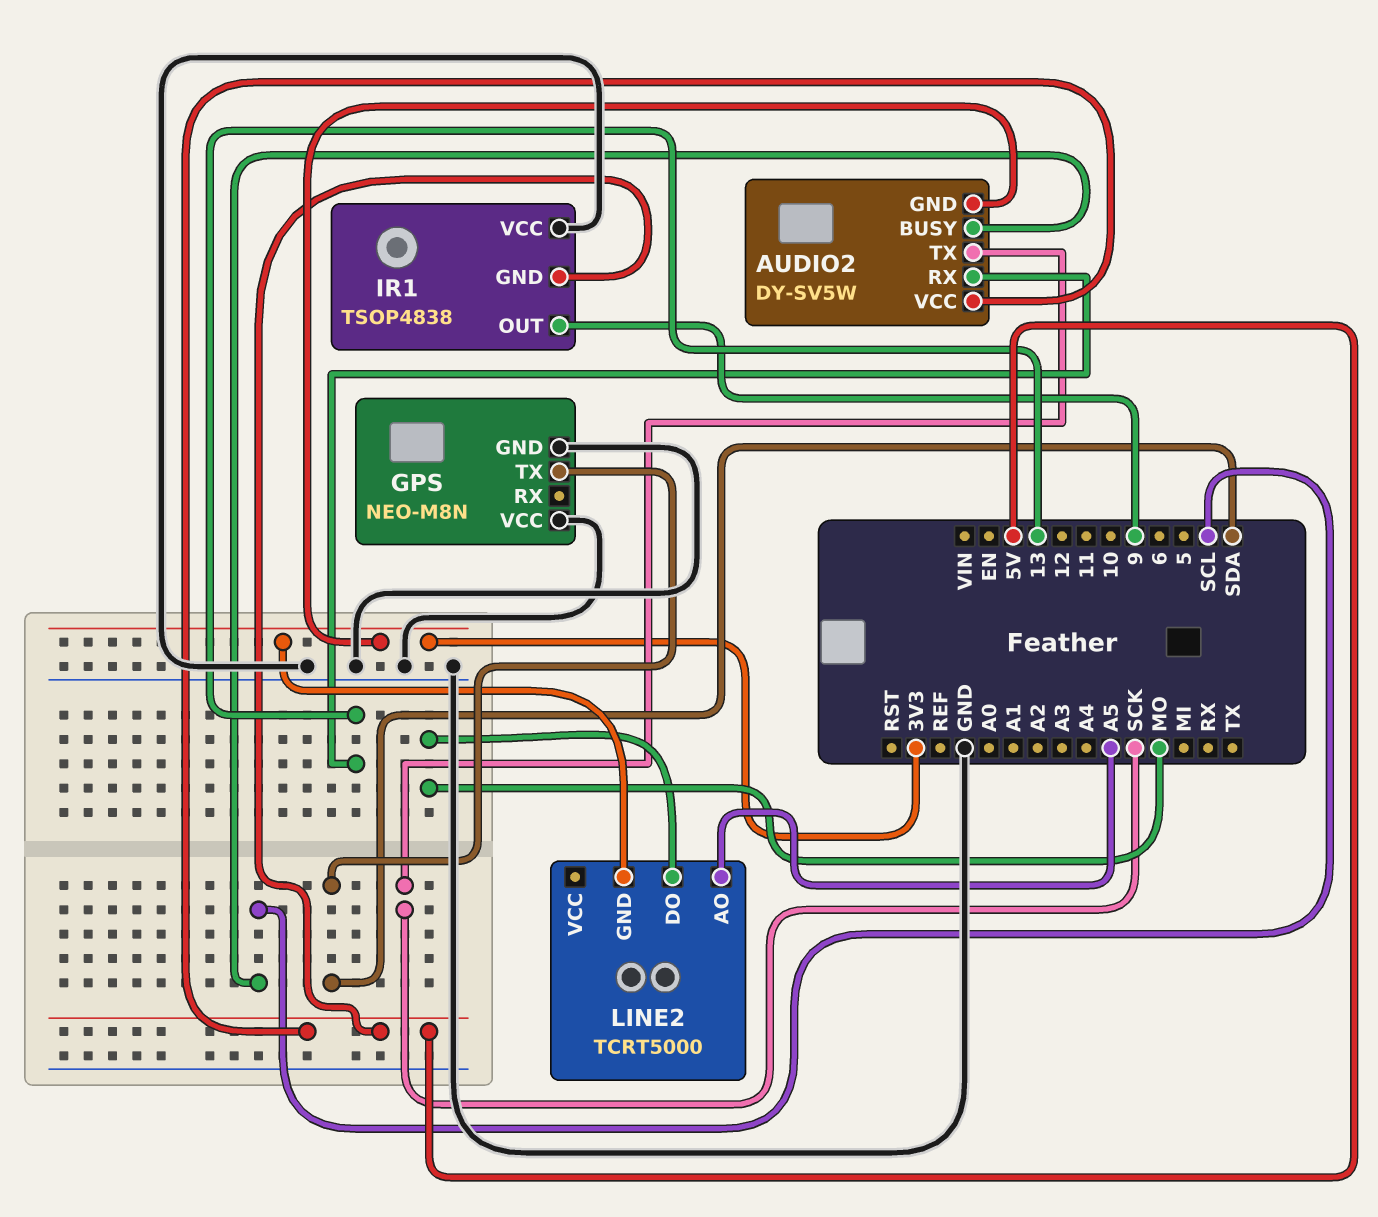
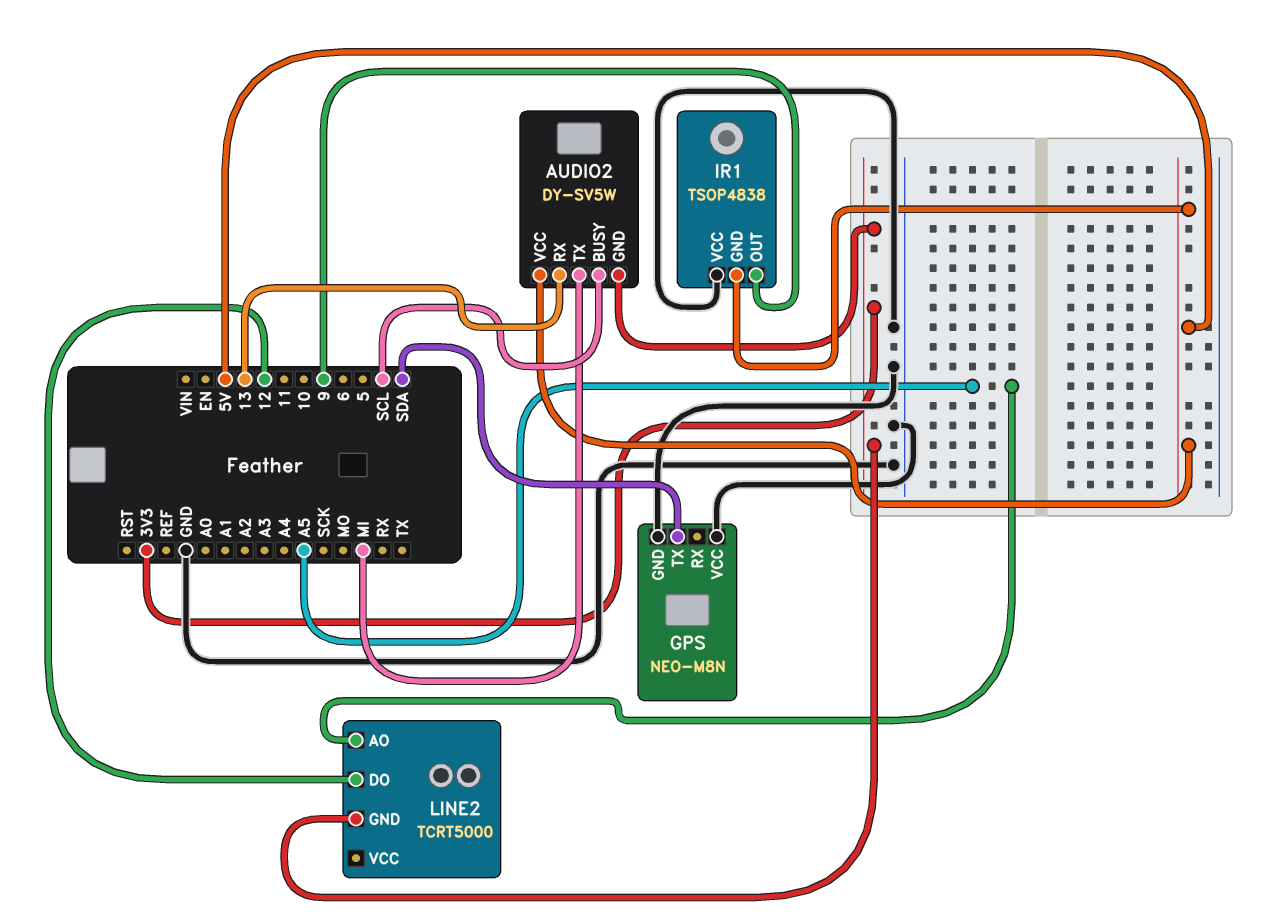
AUDIO2 pin TX: SCK -> MI
LINE2 pin DO: MO -> 12

